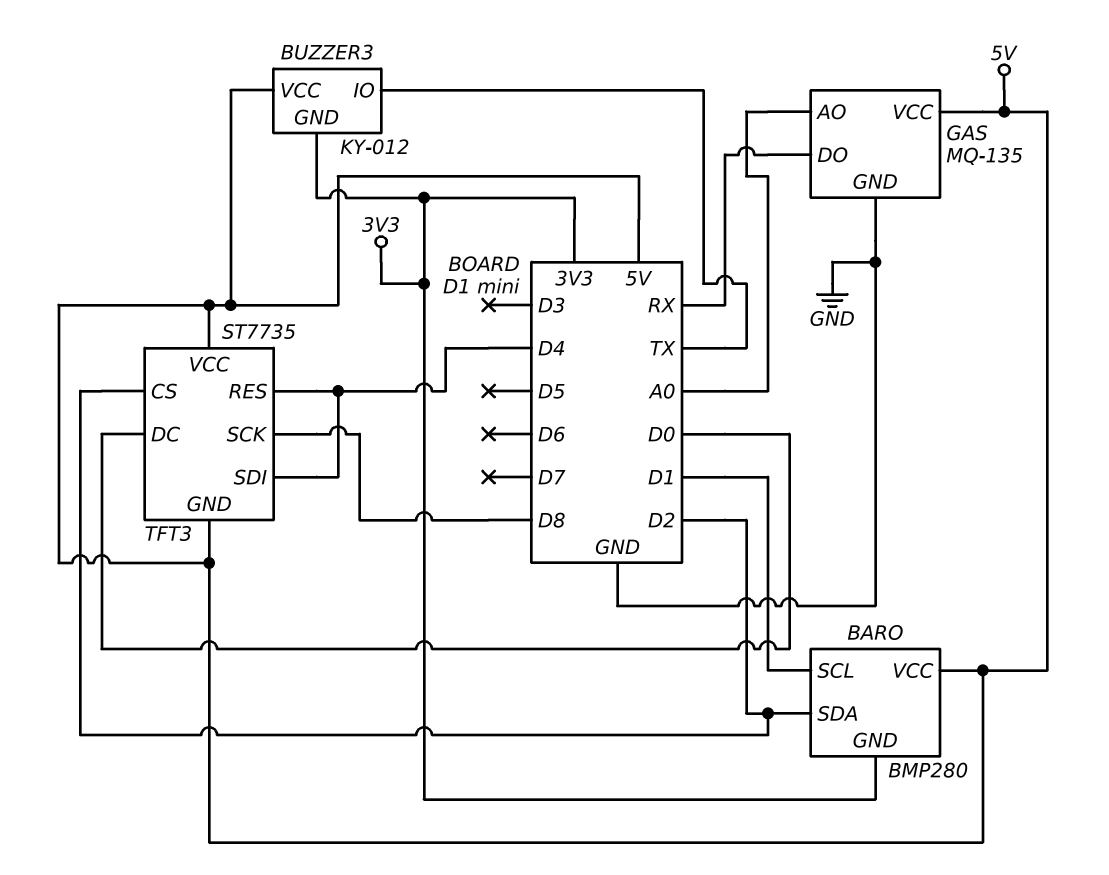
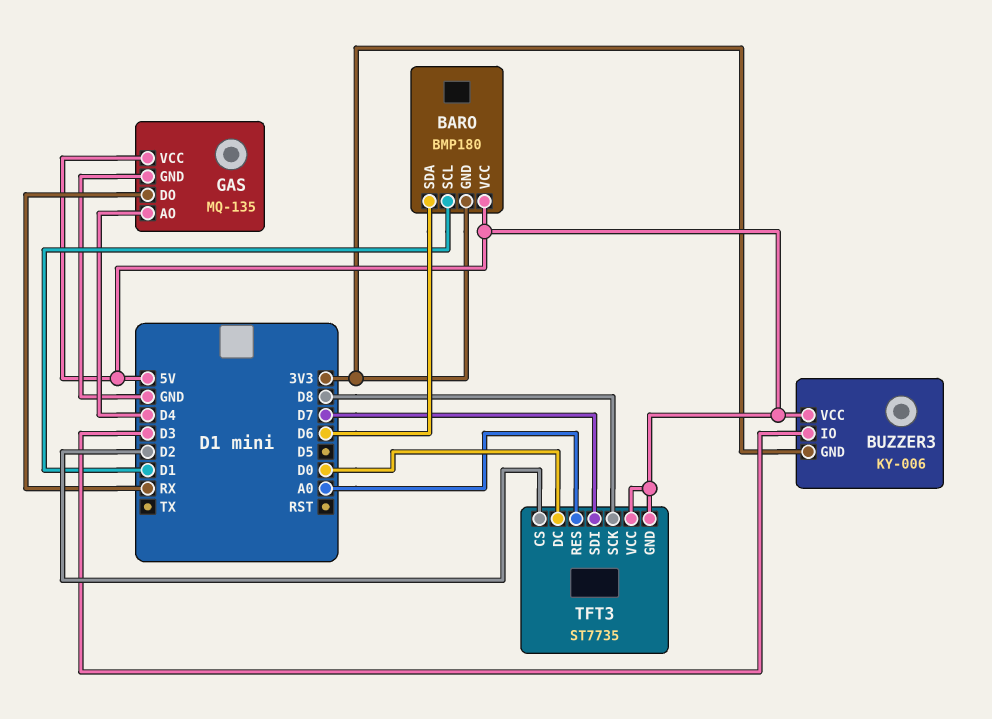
BARO: BMP280 -> BMP180
BARO pin SDA: D2 -> D6
BUZZER3: KY-012 -> KY-006
BUZZER3 pin IO: TX -> D3
GAS pin AO: A0 -> D4
TFT3 pin RES: D4 -> A0
TFT3 pin SDI: D4 -> D7

